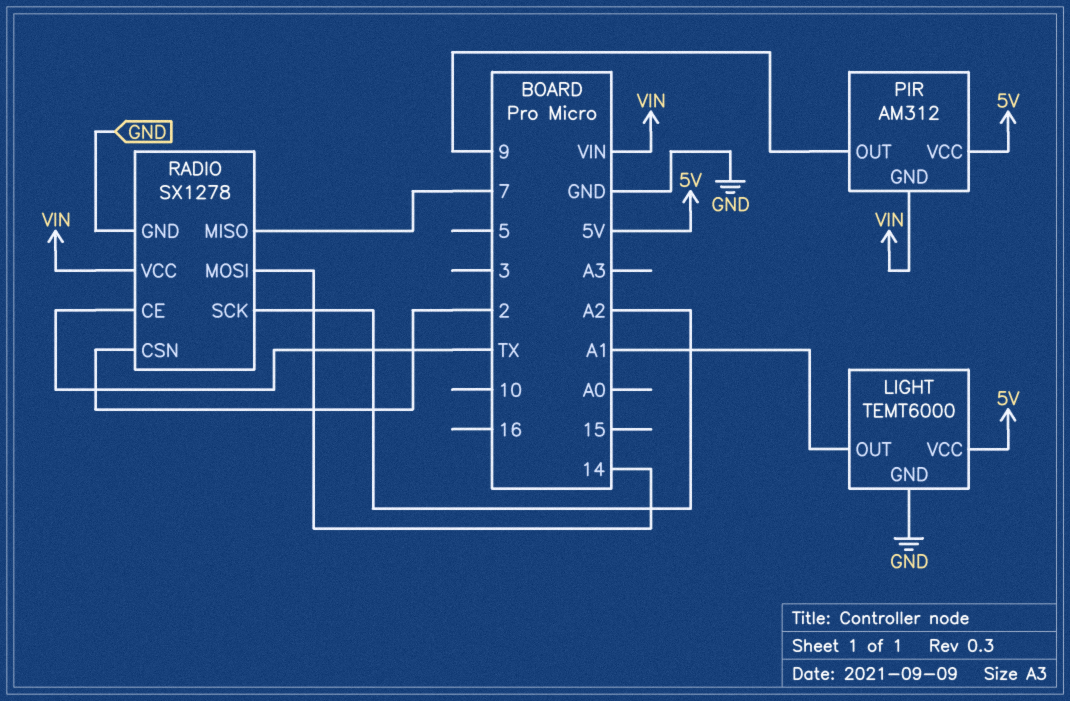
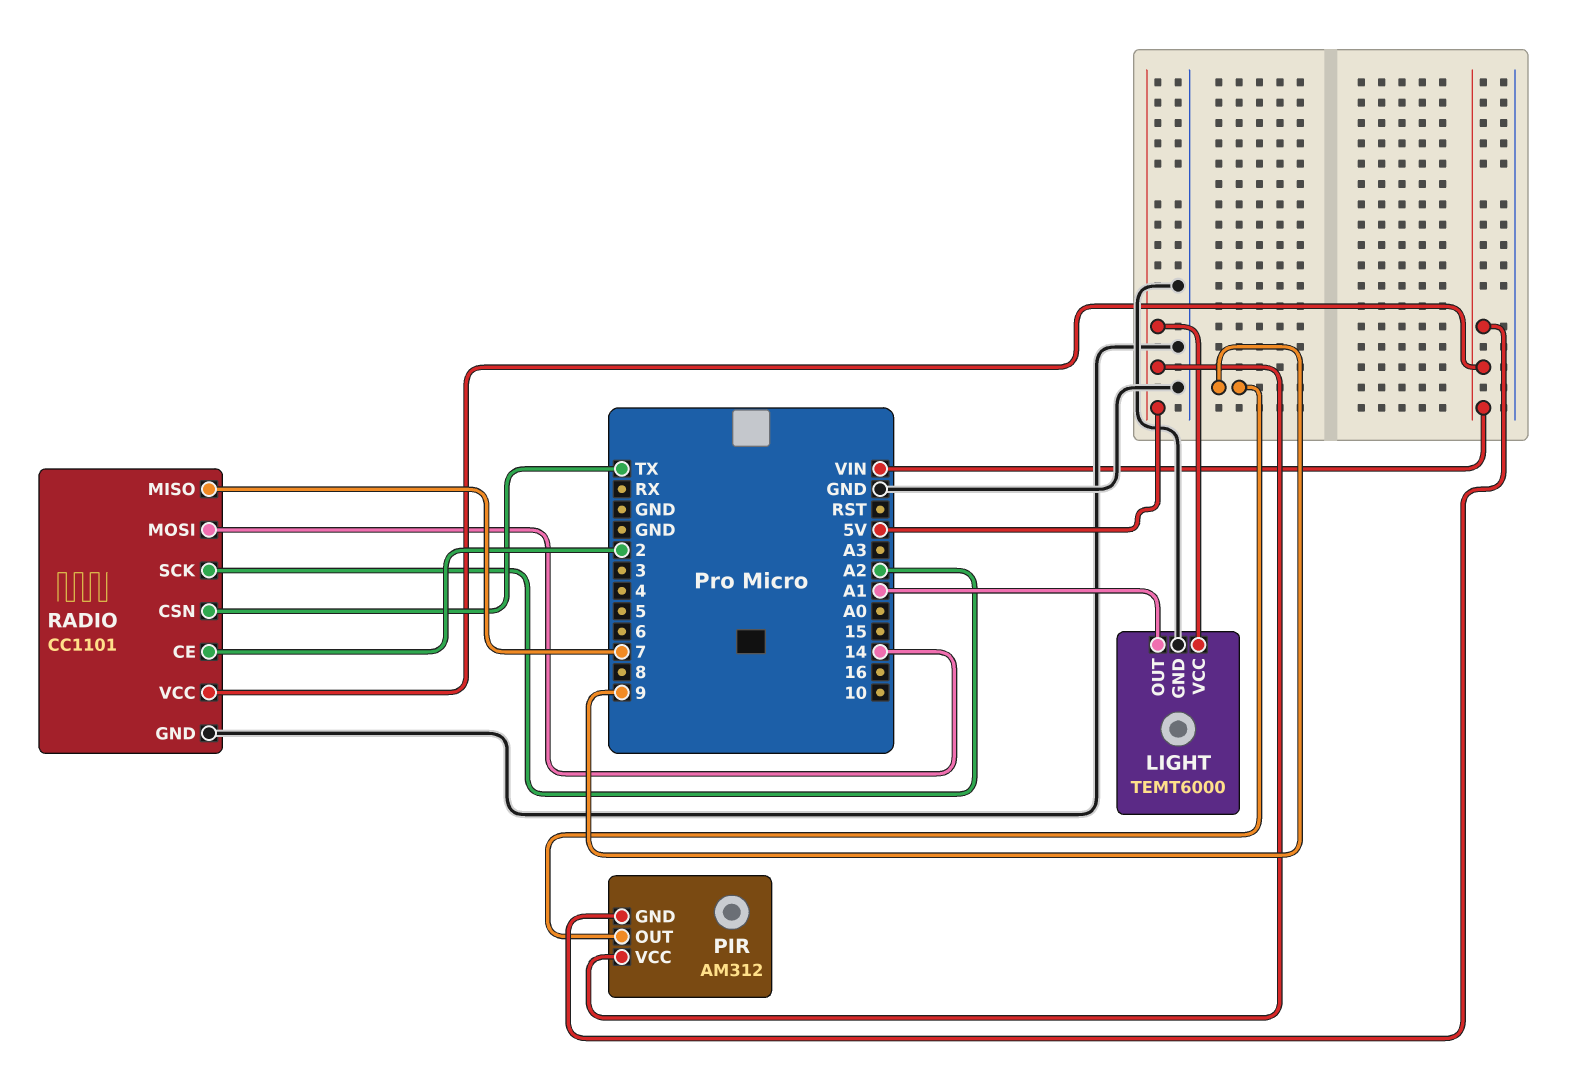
RADIO: SX1278 -> CC1101
RADIO pin CE: TX -> 2
RADIO pin CSN: 2 -> TX

